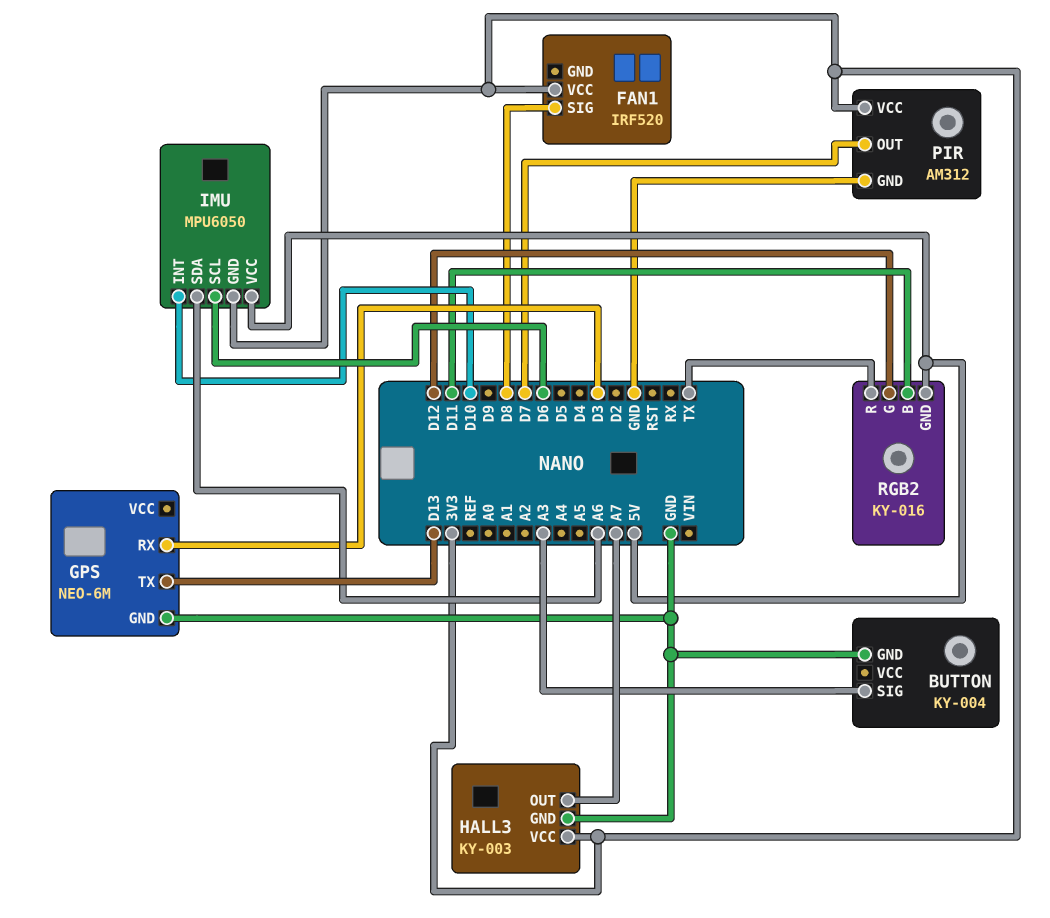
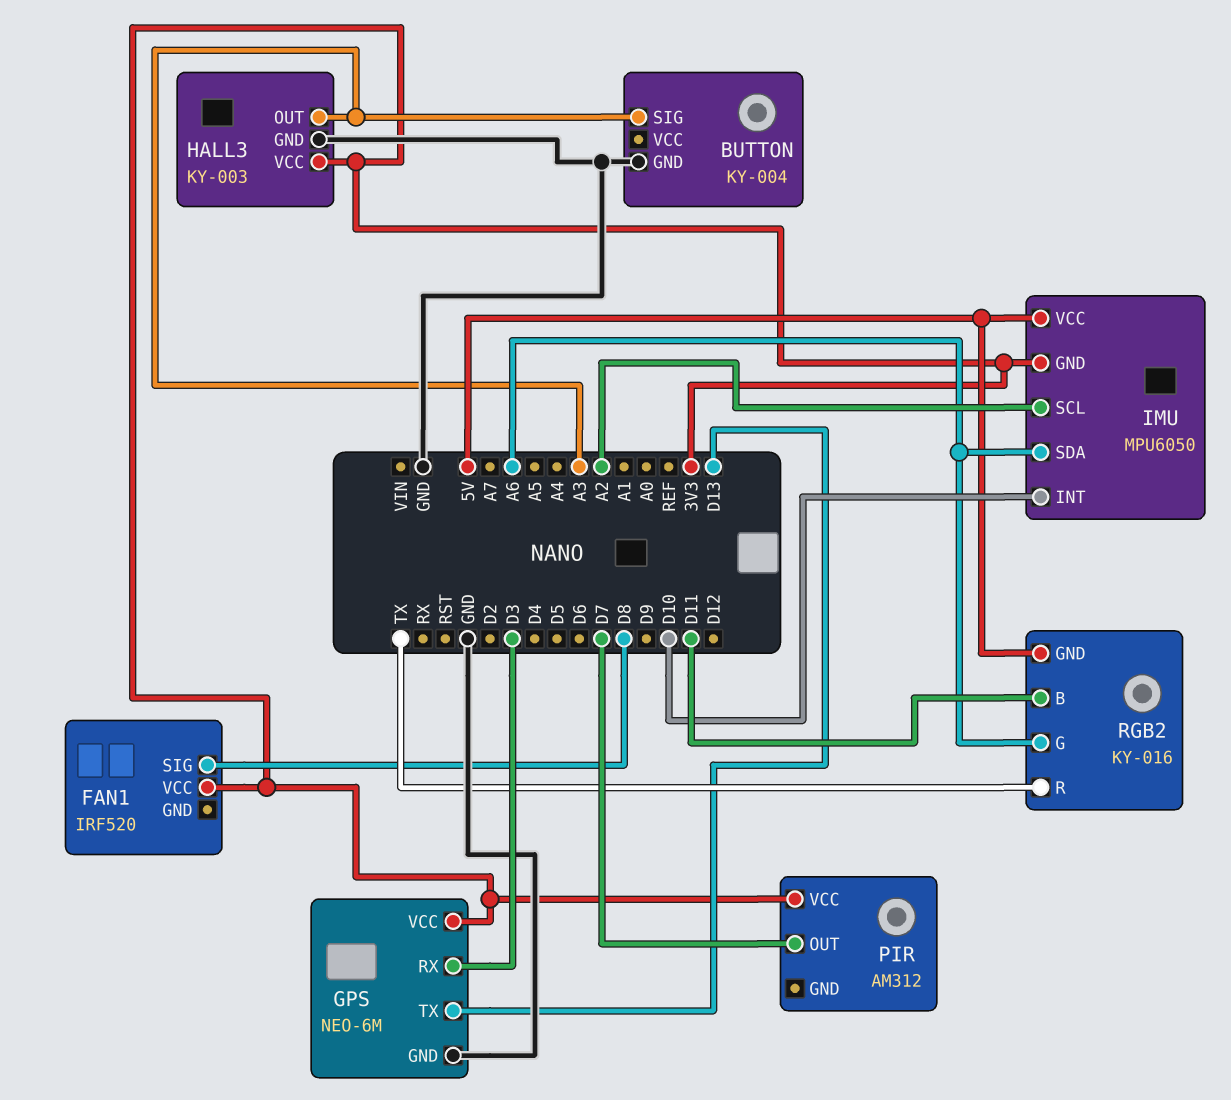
GPS pin VCC: none -> 3V3
HALL3 pin OUT: A7 -> A3
IMU pin SCL: D6 -> A2
PIR pin GND: GND -> none
RGB2 pin G: D12 -> A6

